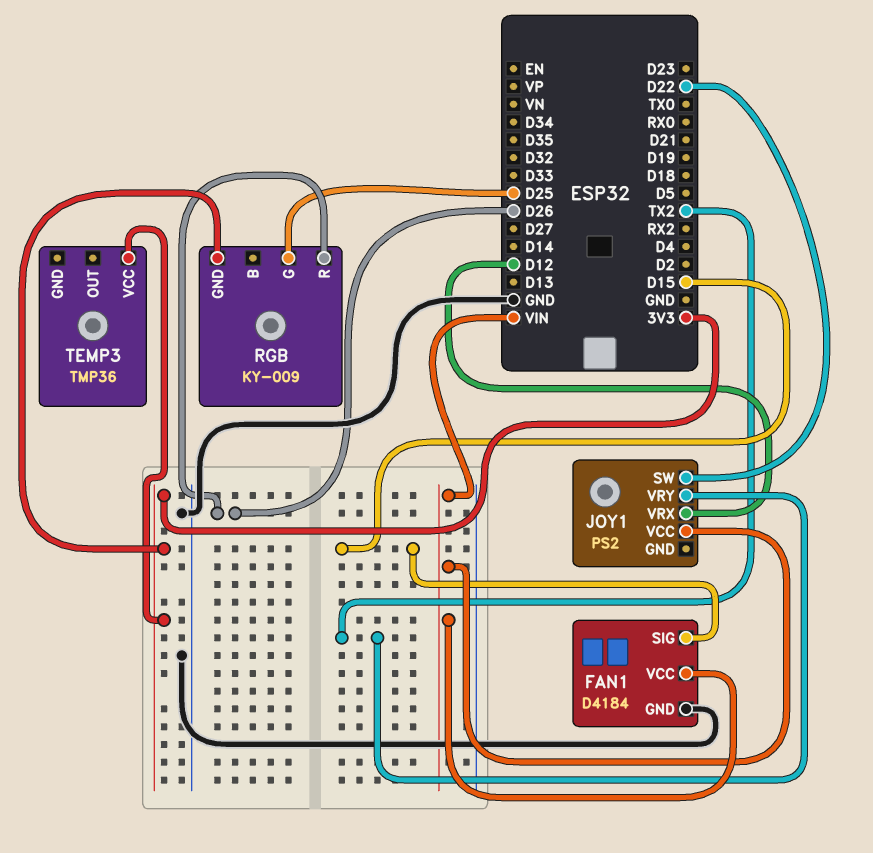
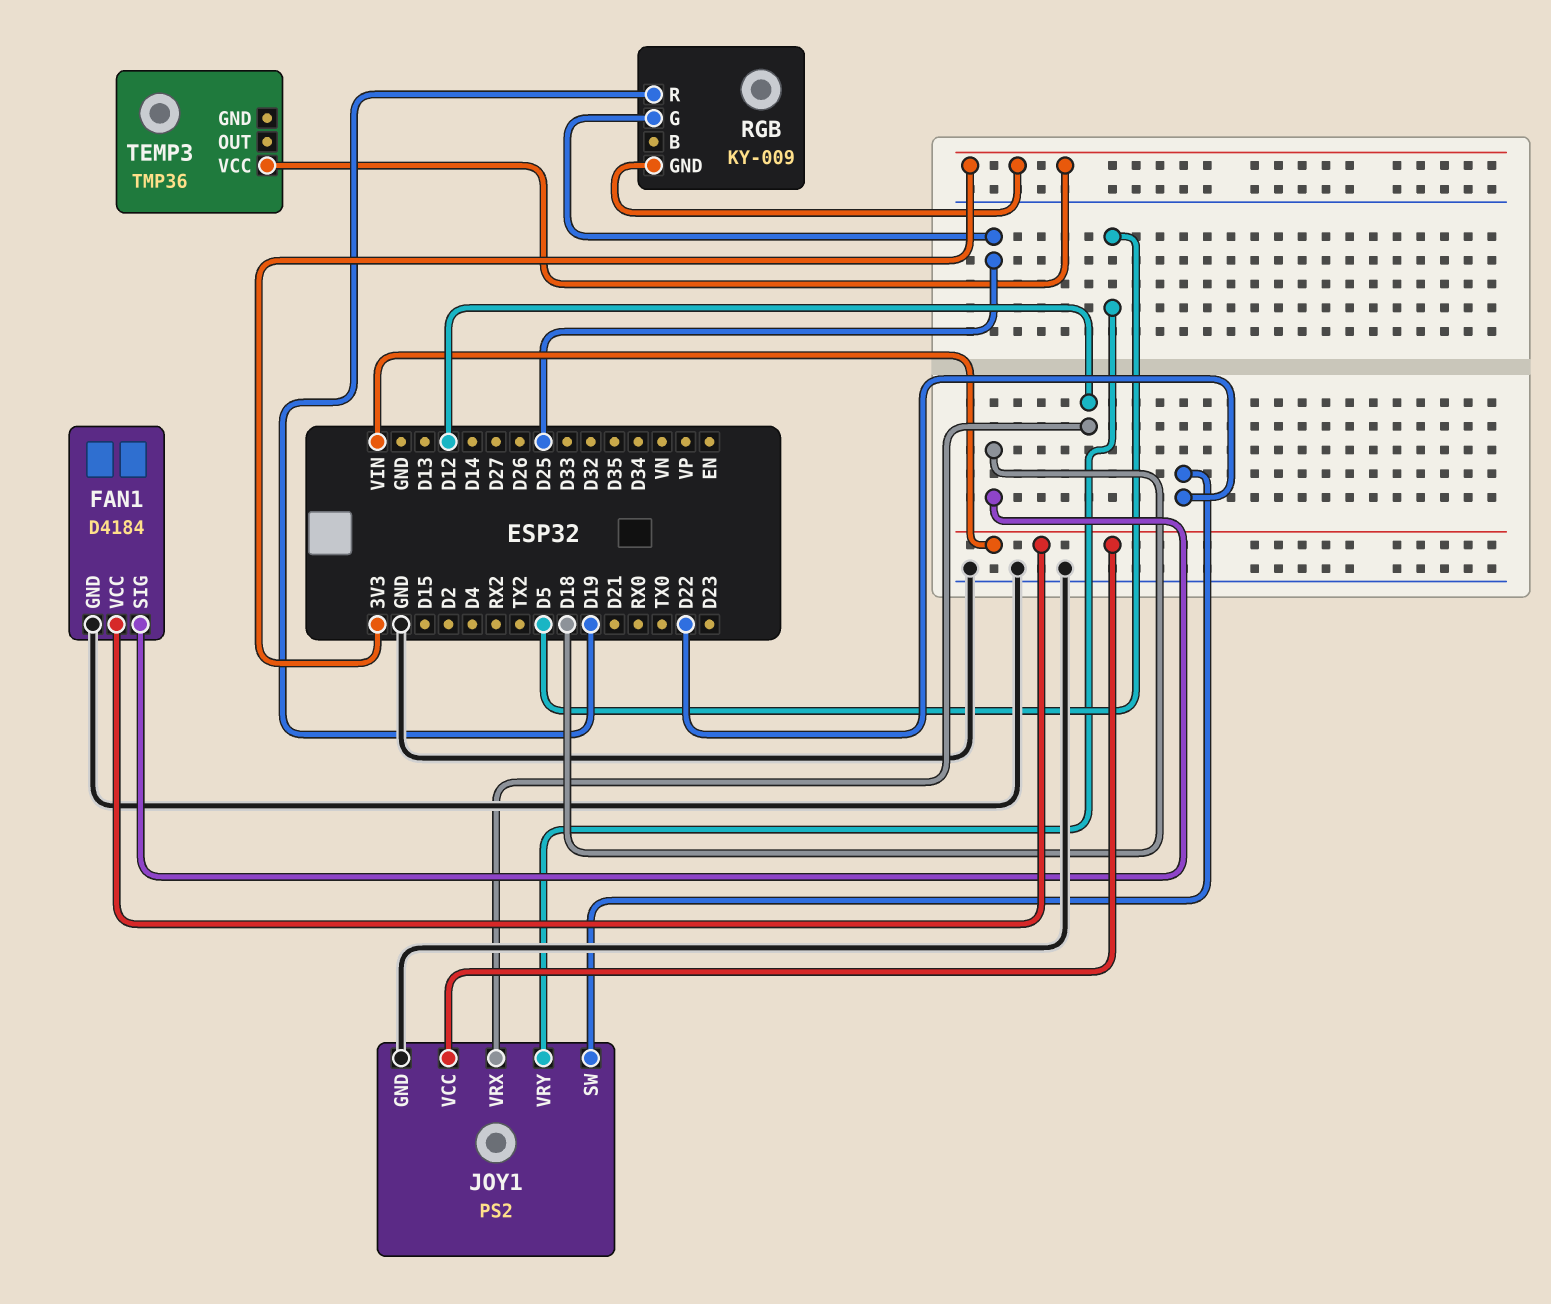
FAN1 pin SIG: D15 -> D18
JOY1 pin GND: none -> GND
JOY1 pin VRY: TX2 -> D5
RGB pin R: D26 -> D19

